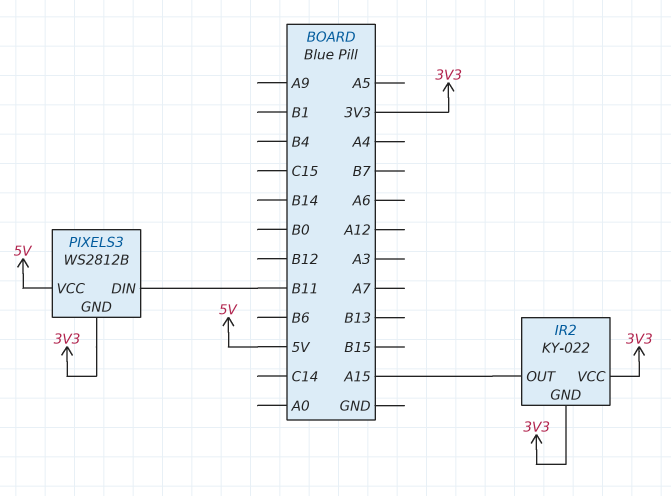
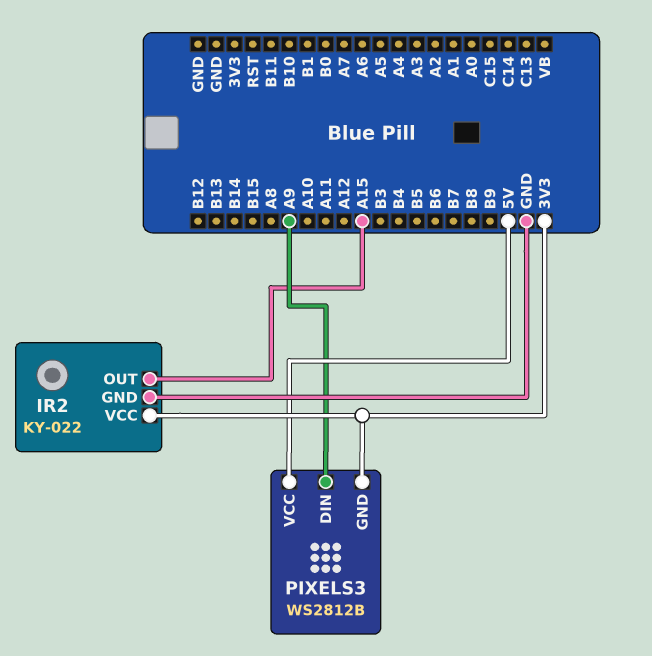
IR2 pin GND: 3V3 -> GND
PIXELS3 pin DIN: B11 -> A9

